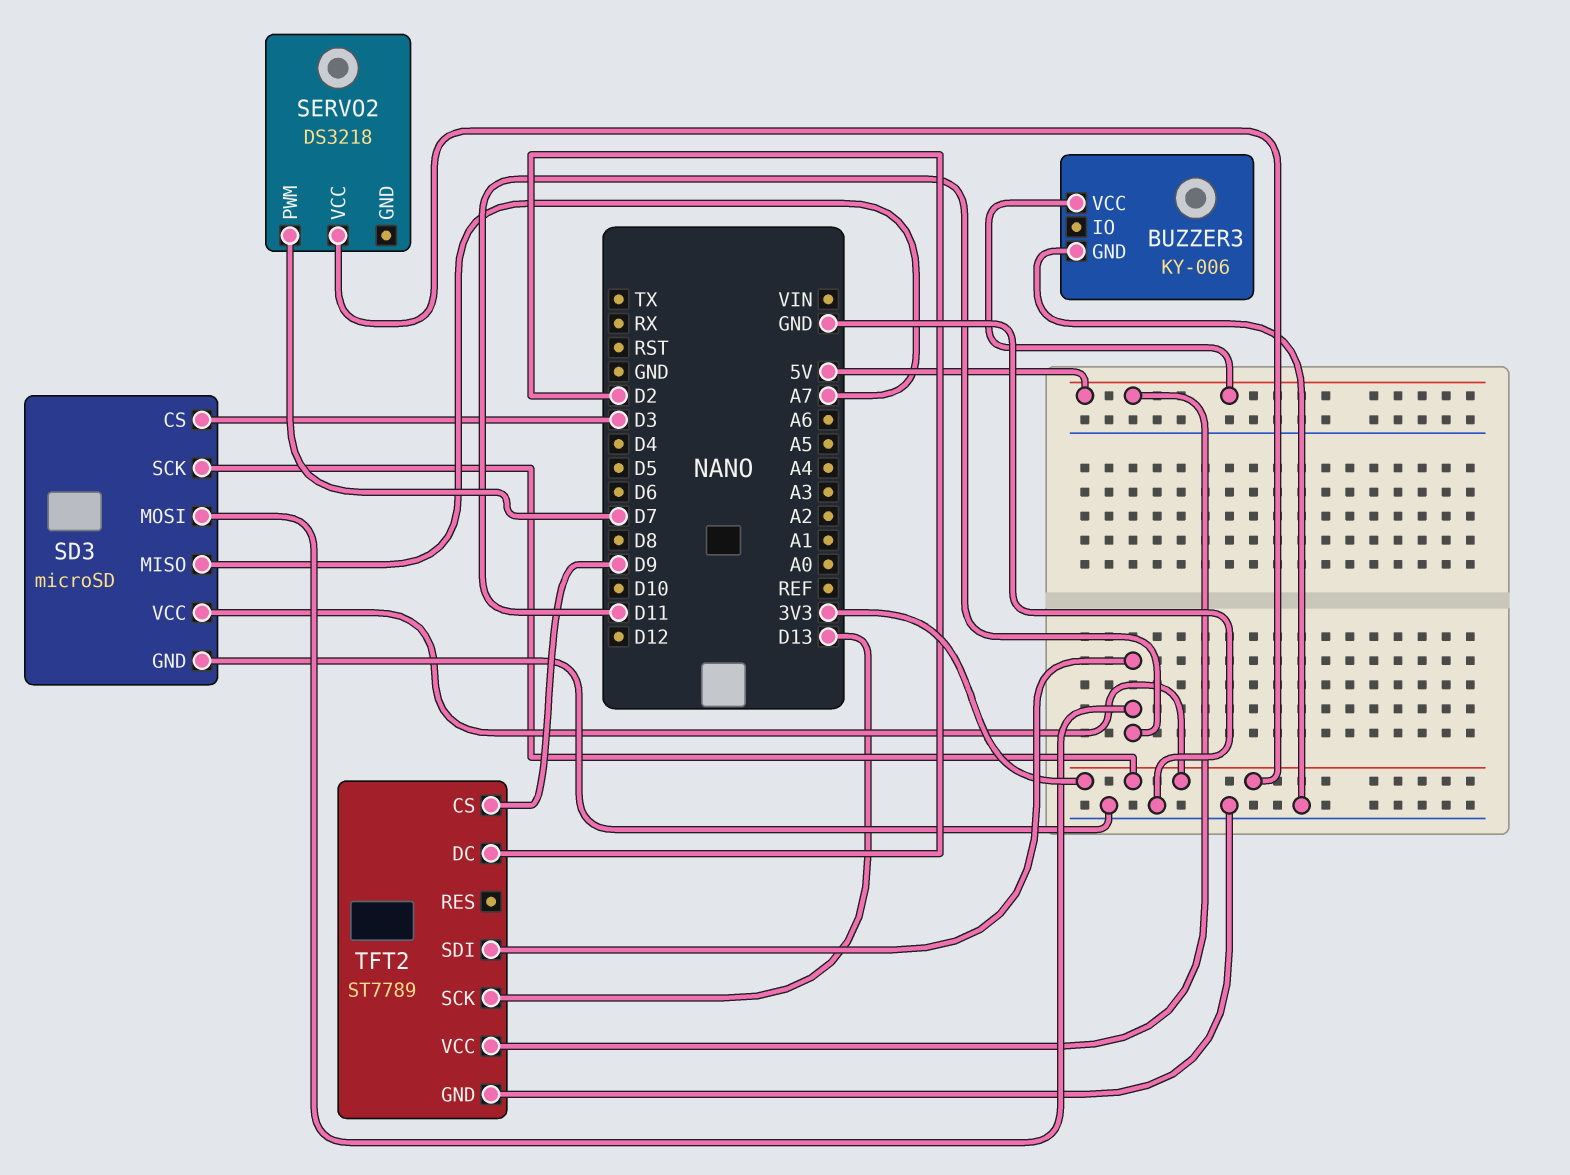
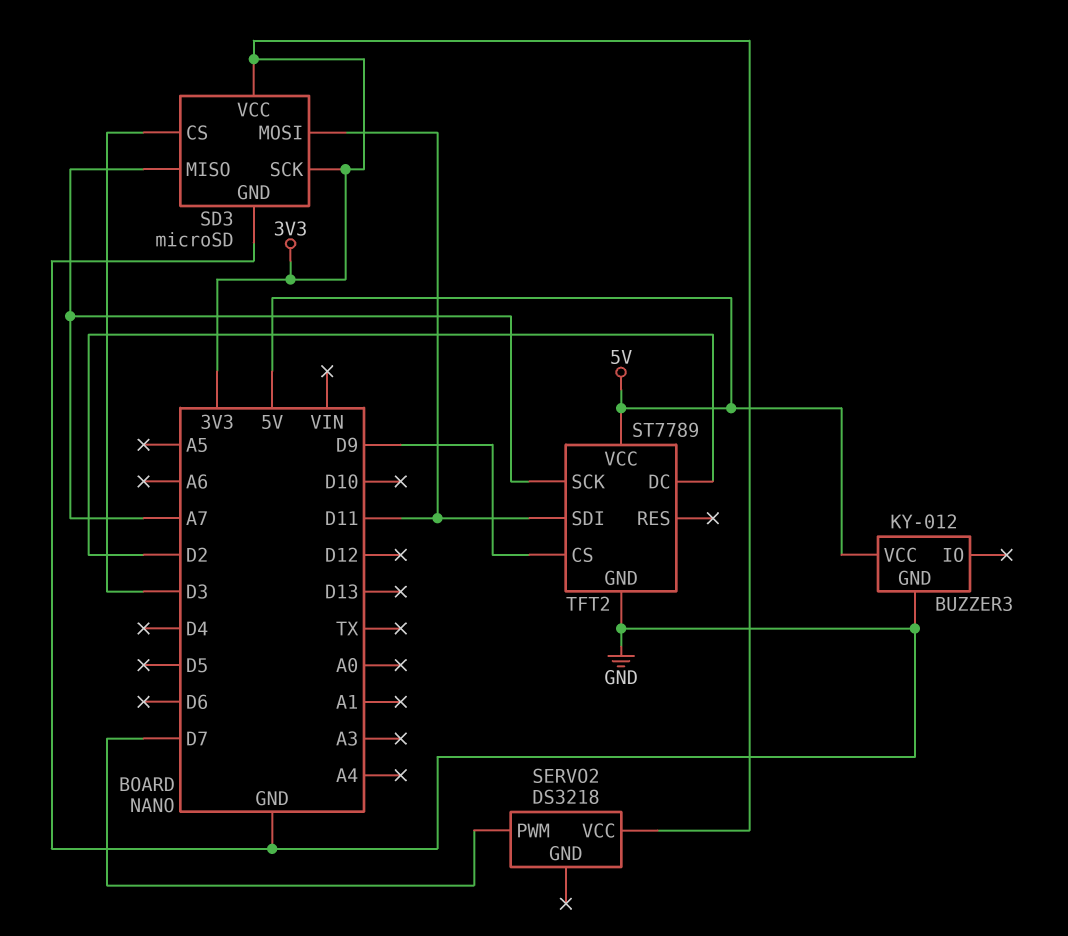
BUZZER3: KY-006 -> KY-012
TFT2 pin SCK: D13 -> A7

